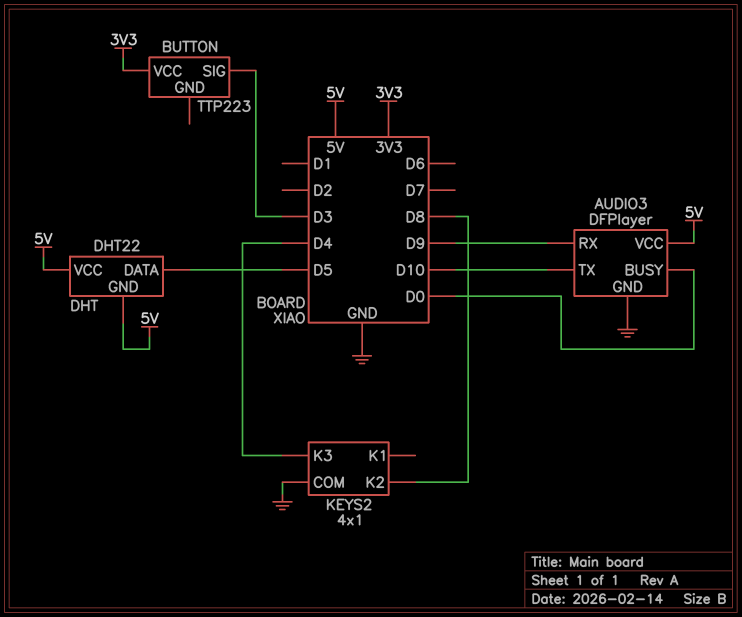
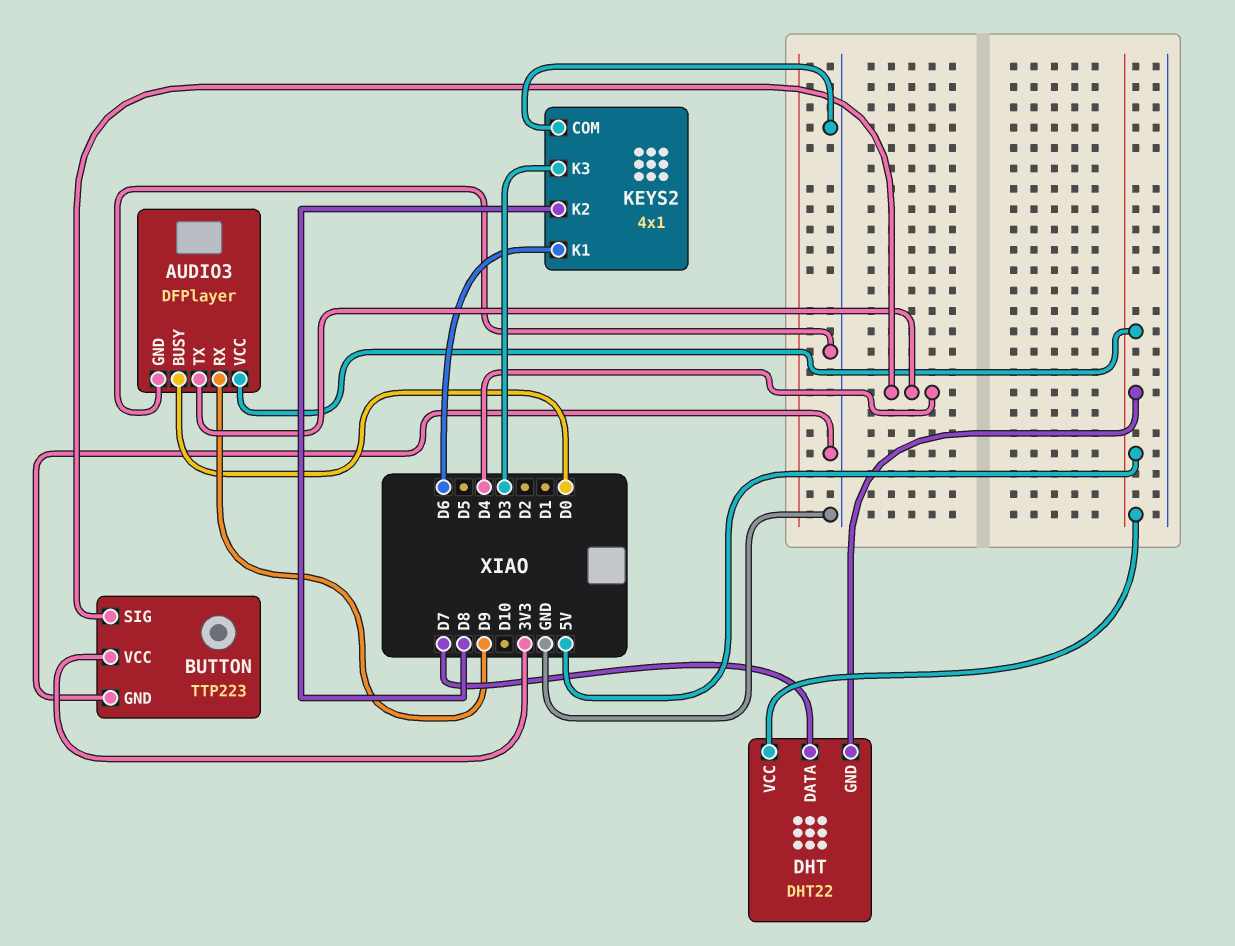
AUDIO3 pin TX: D10 -> D4
BUTTON pin GND: none -> GND
BUTTON pin SIG: D3 -> D4
DHT pin DATA: D5 -> D7
KEYS2 pin K1: none -> D6
KEYS2 pin K3: D4 -> D3

